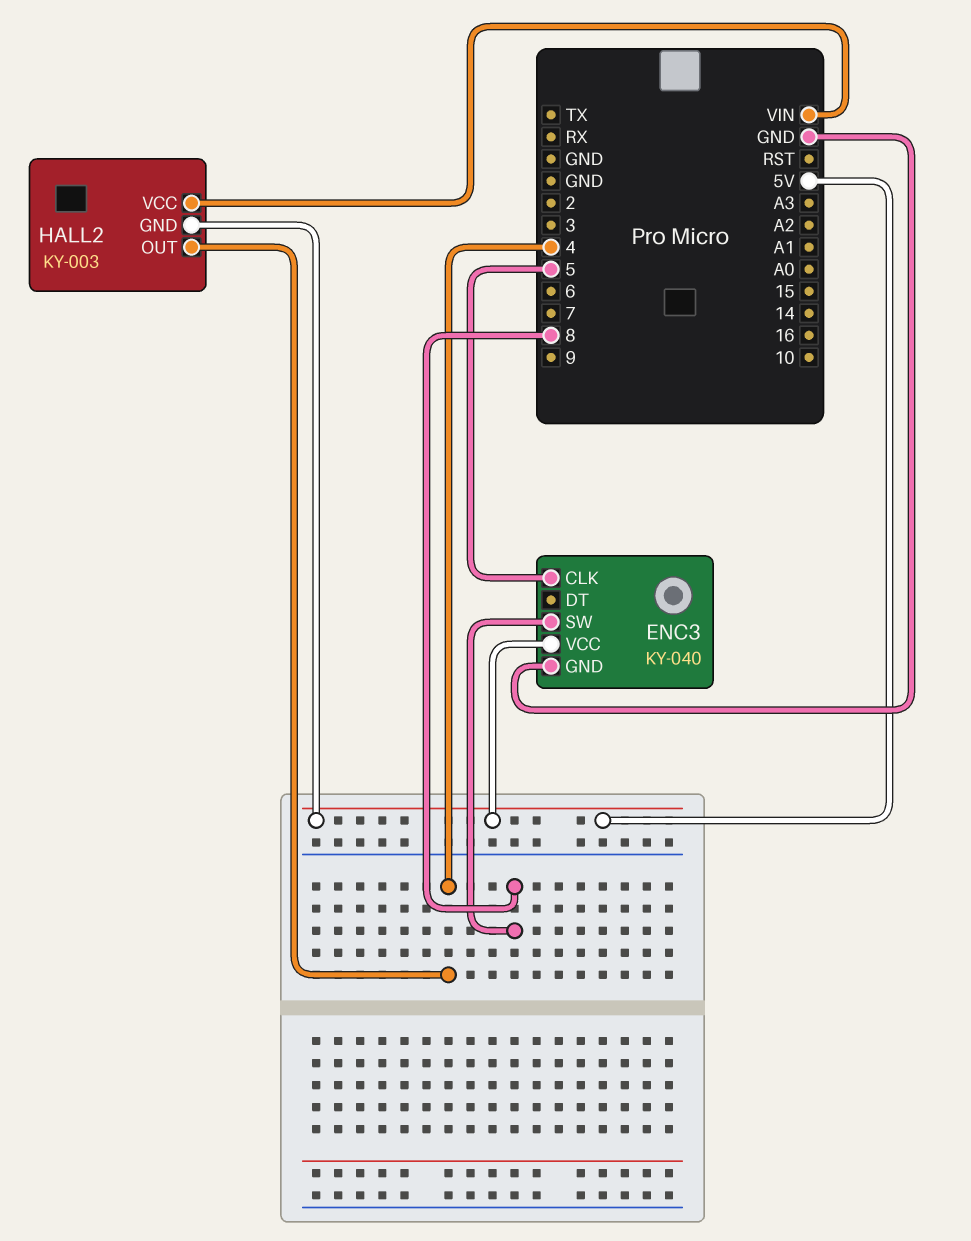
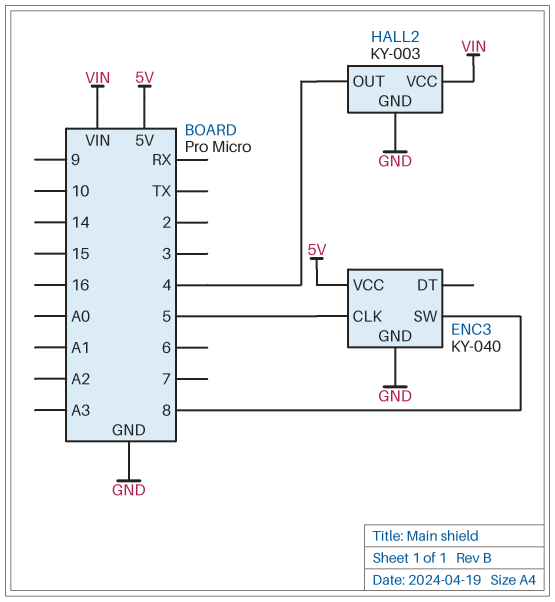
HALL2 pin GND: 5V -> GND

